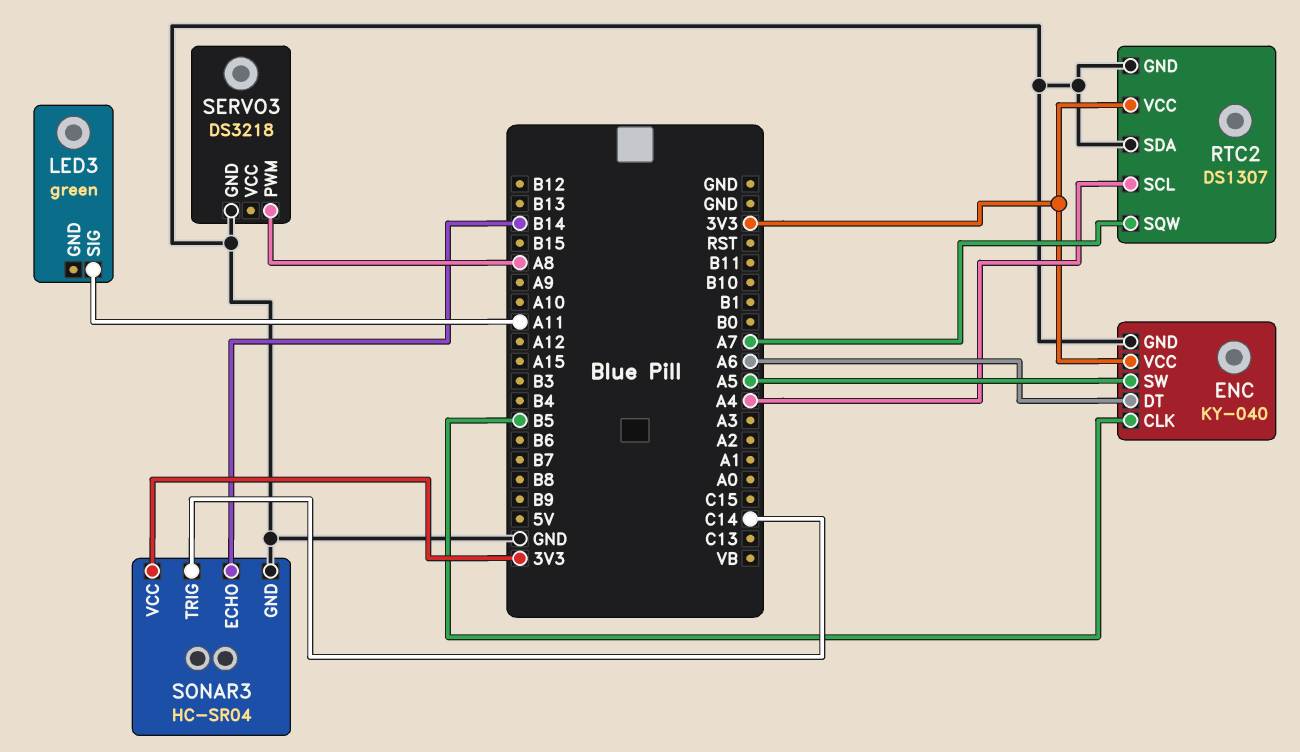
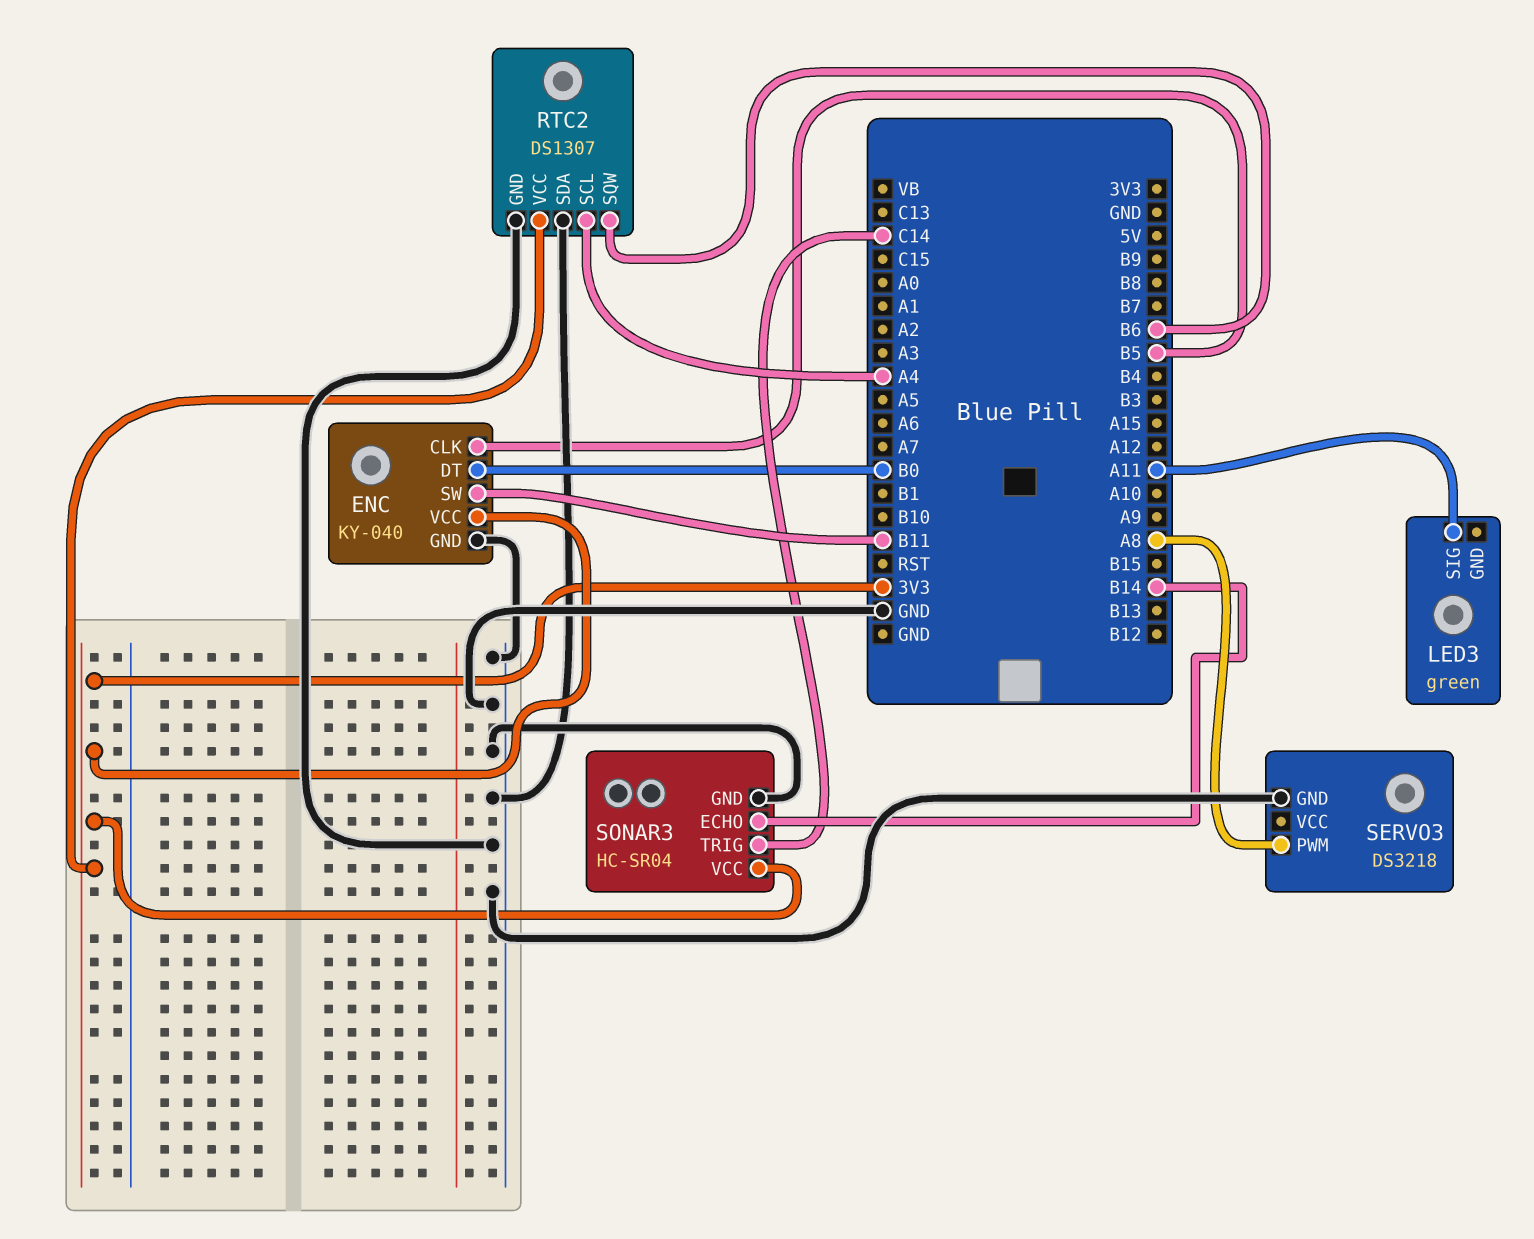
ENC pin DT: A6 -> B0
ENC pin SW: A5 -> B11
RTC2 pin SQW: A7 -> B6

